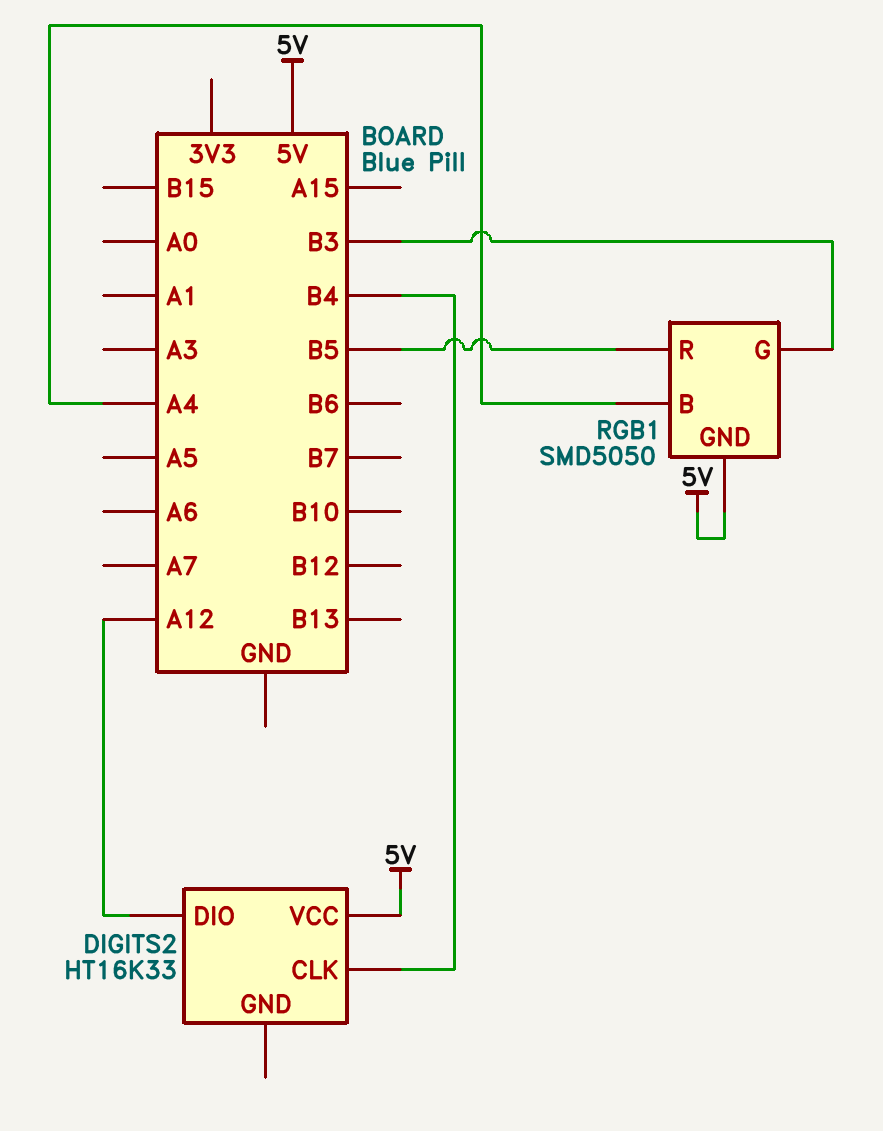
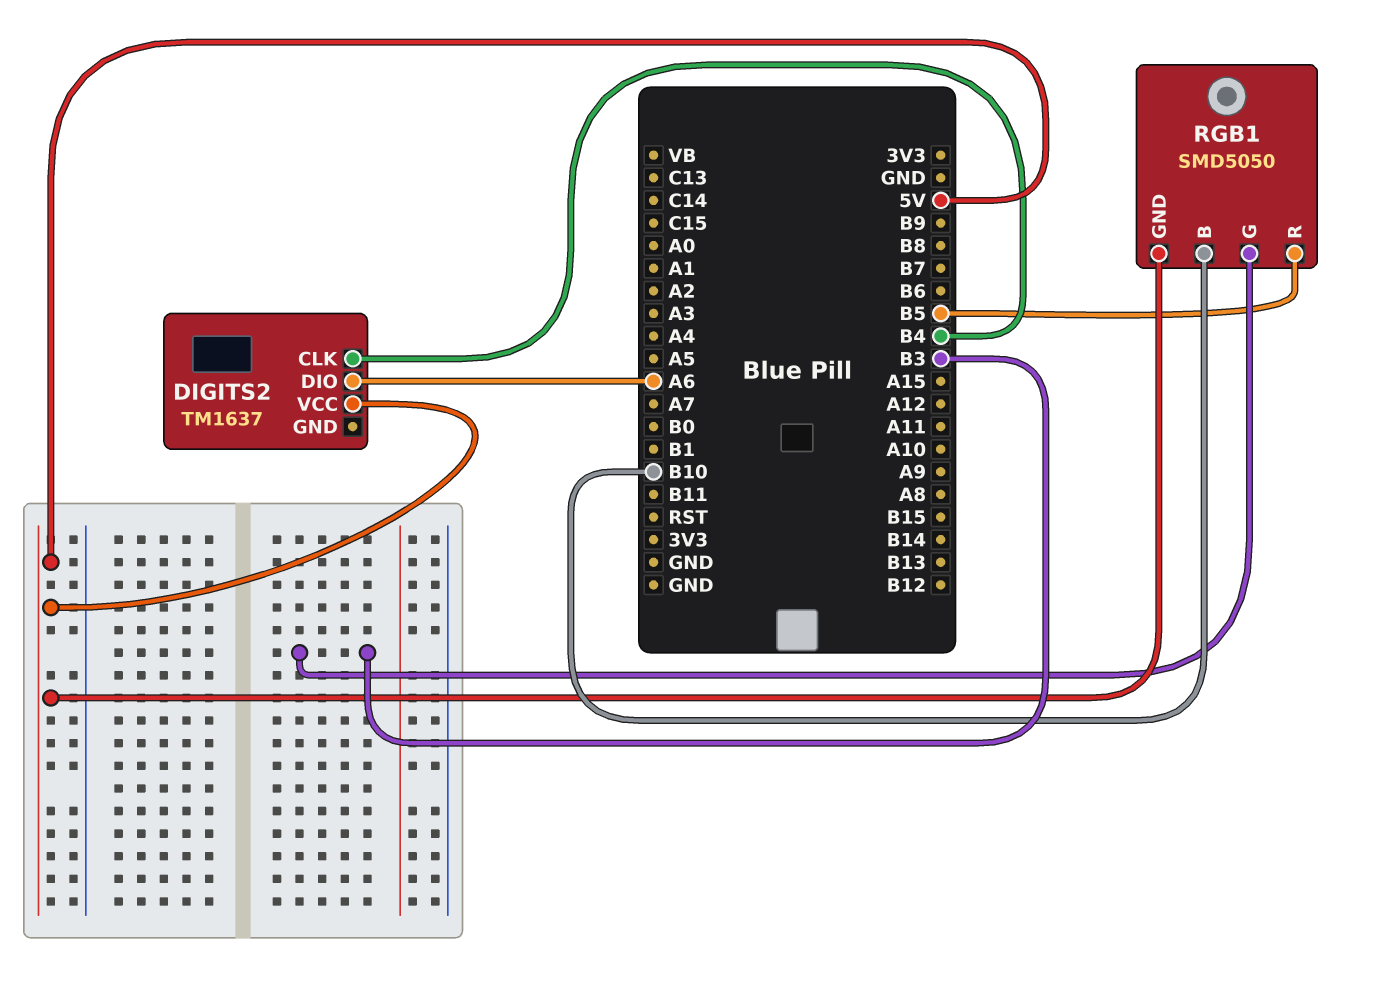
DIGITS2: HT16K33 -> TM1637
DIGITS2 pin DIO: A12 -> A6
RGB1 pin B: A4 -> B10

